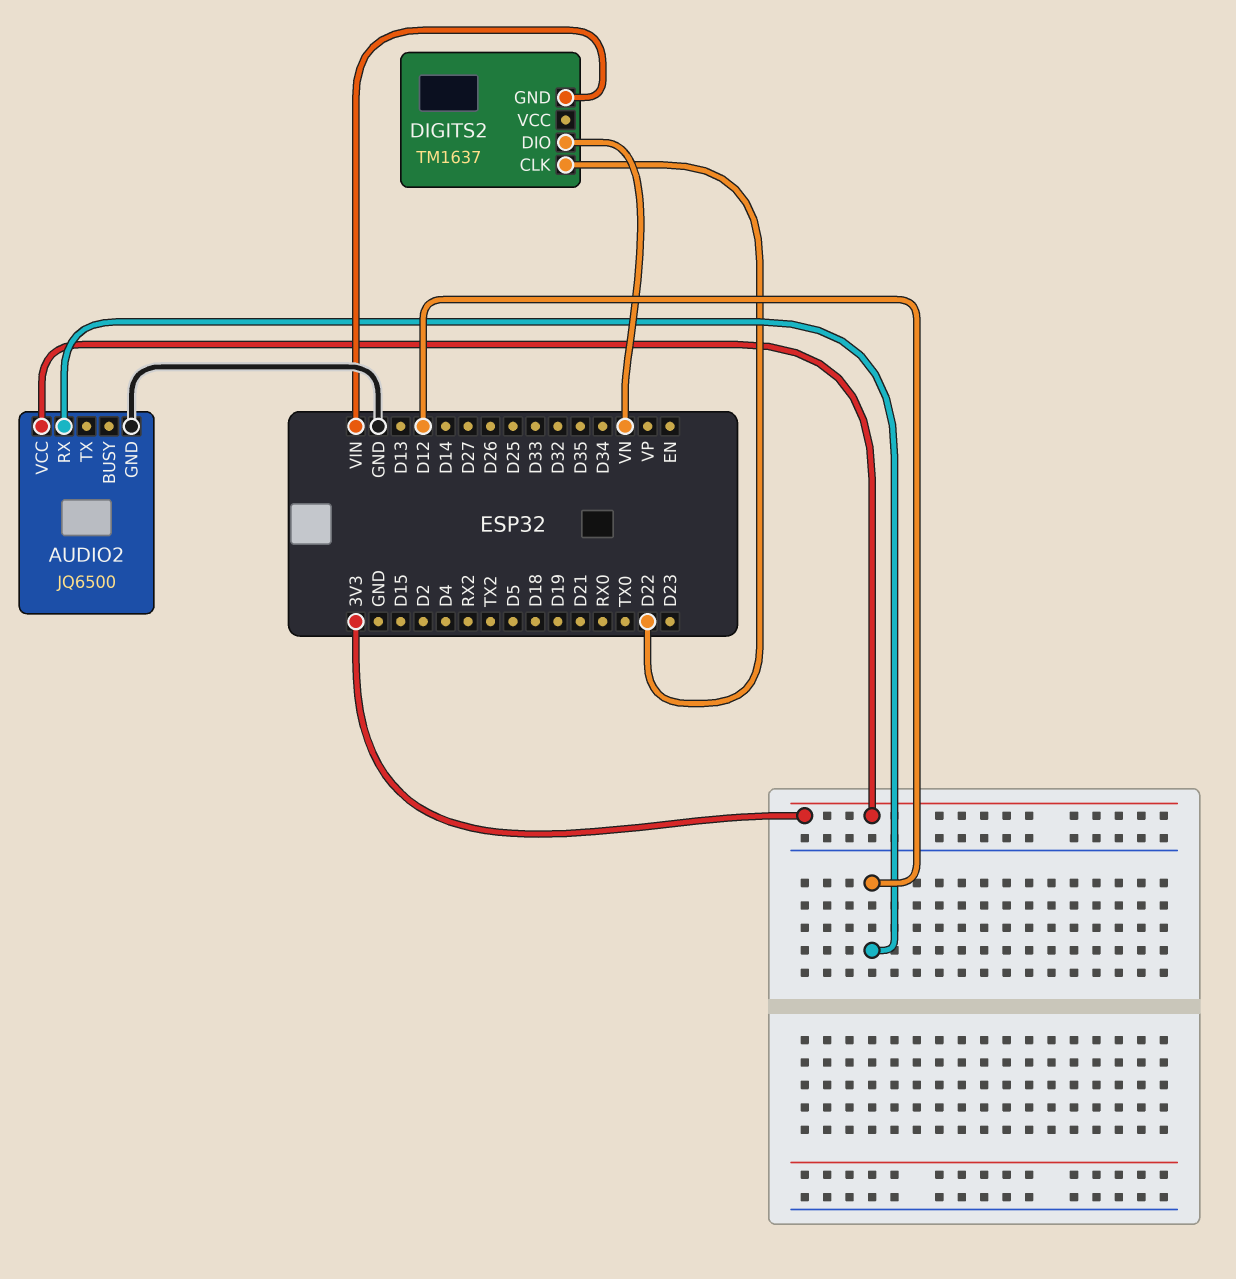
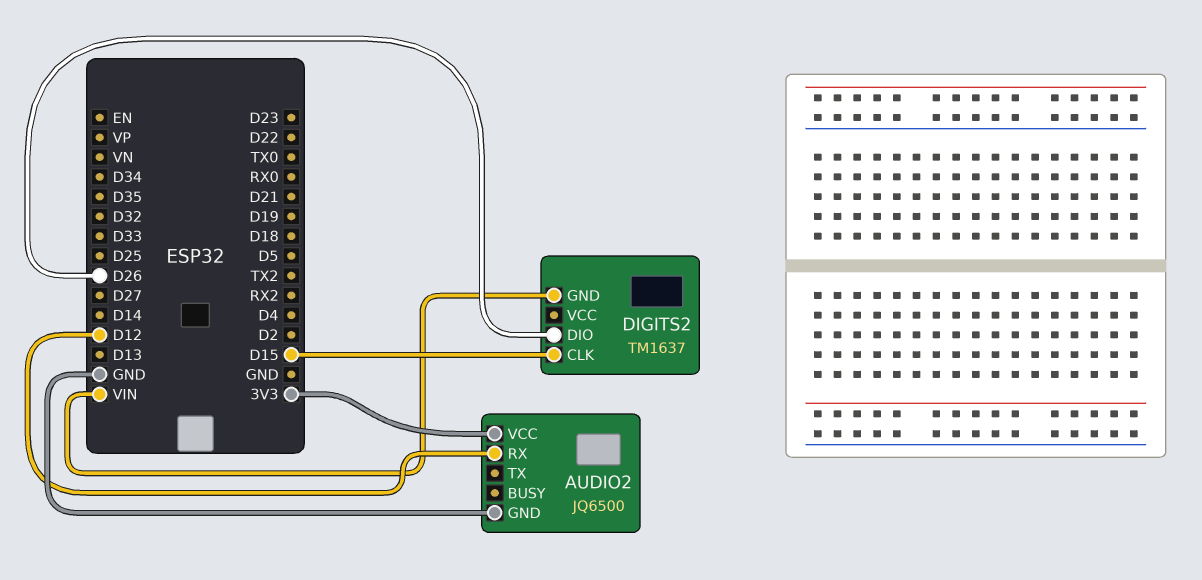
DIGITS2 pin CLK: D22 -> D15
DIGITS2 pin DIO: VN -> D26

